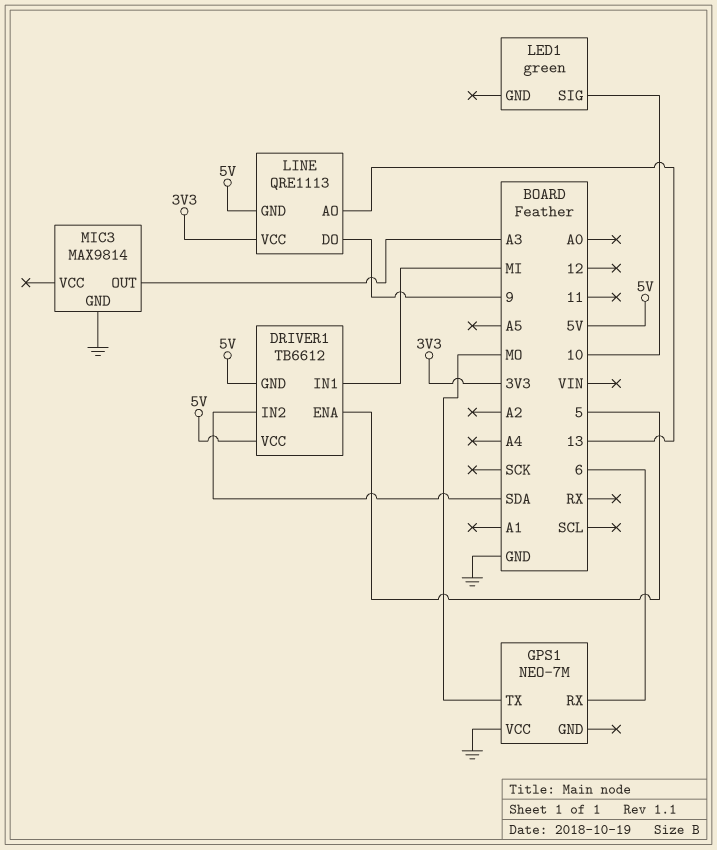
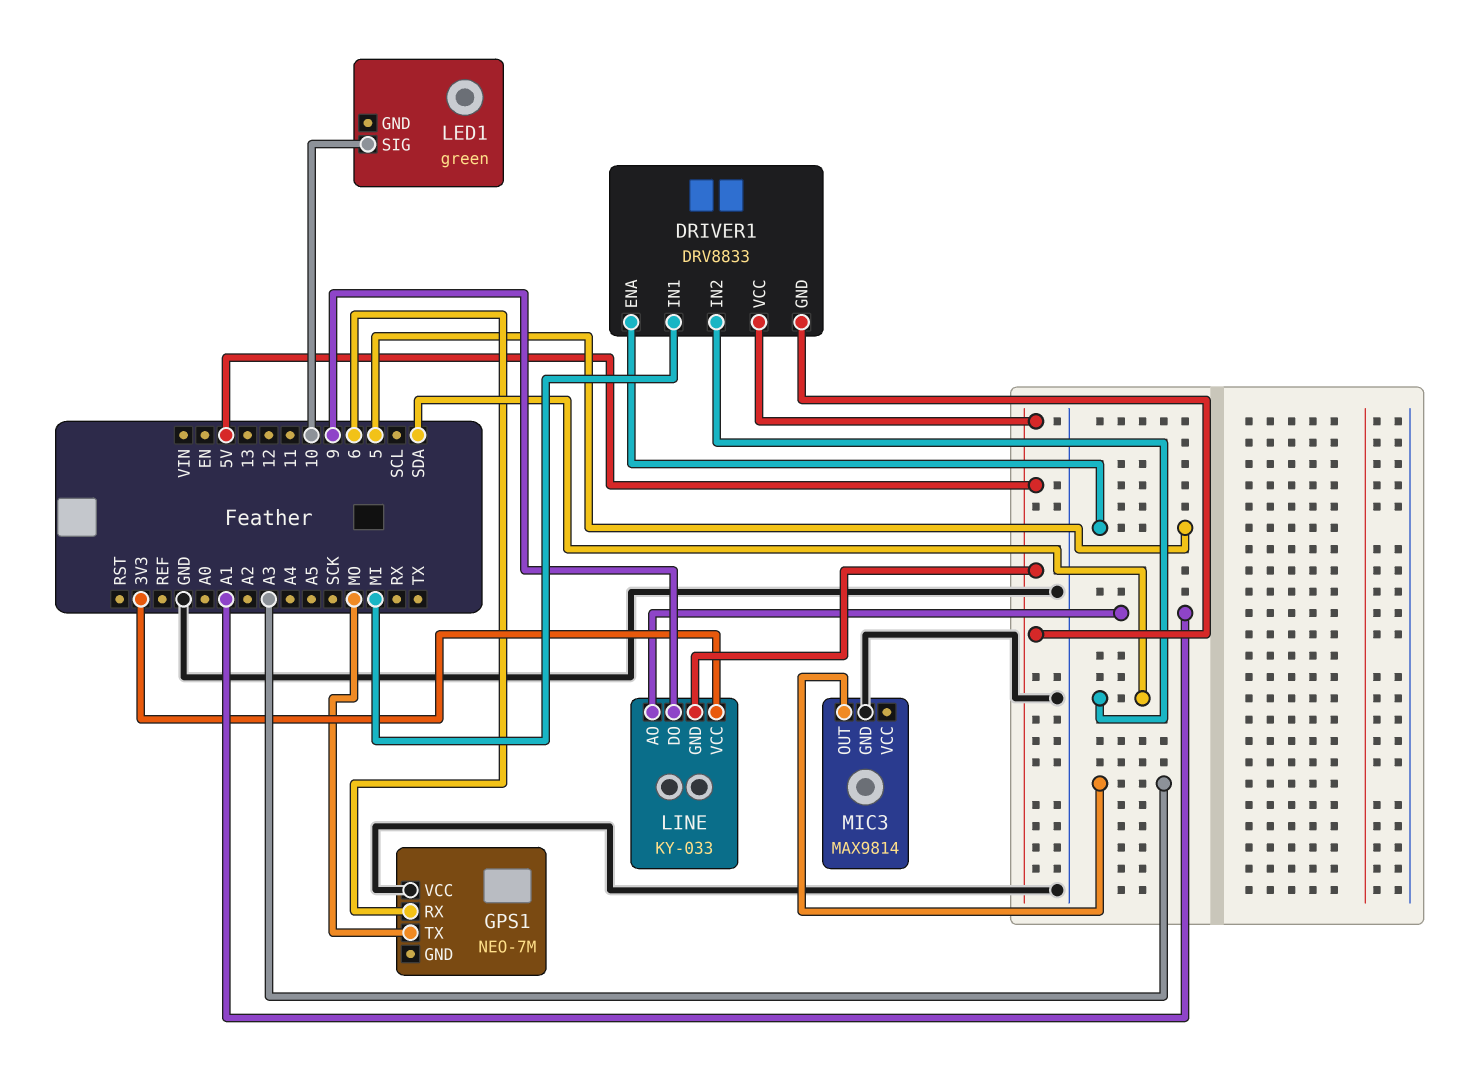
DRIVER1: TB6612 -> DRV8833
LINE: QRE1113 -> KY-033
LINE pin AO: 13 -> A1

